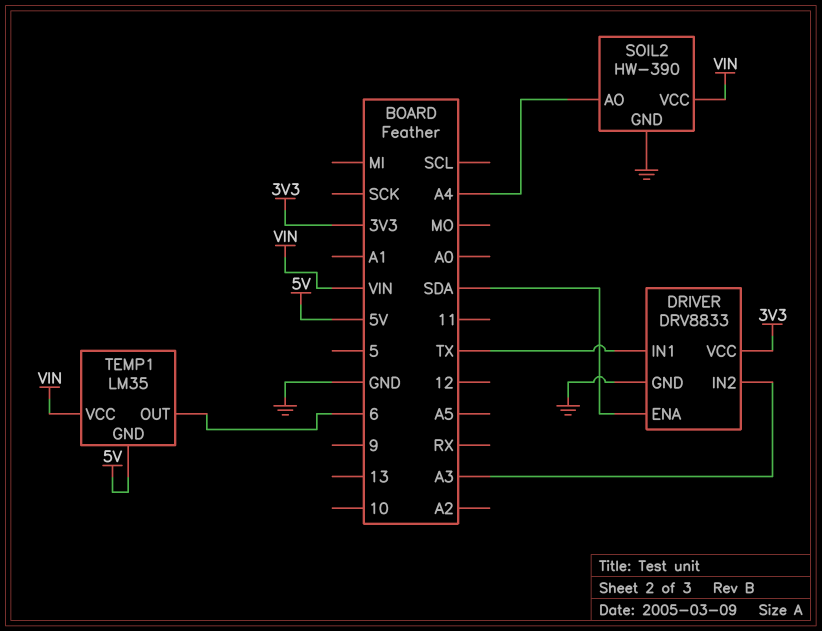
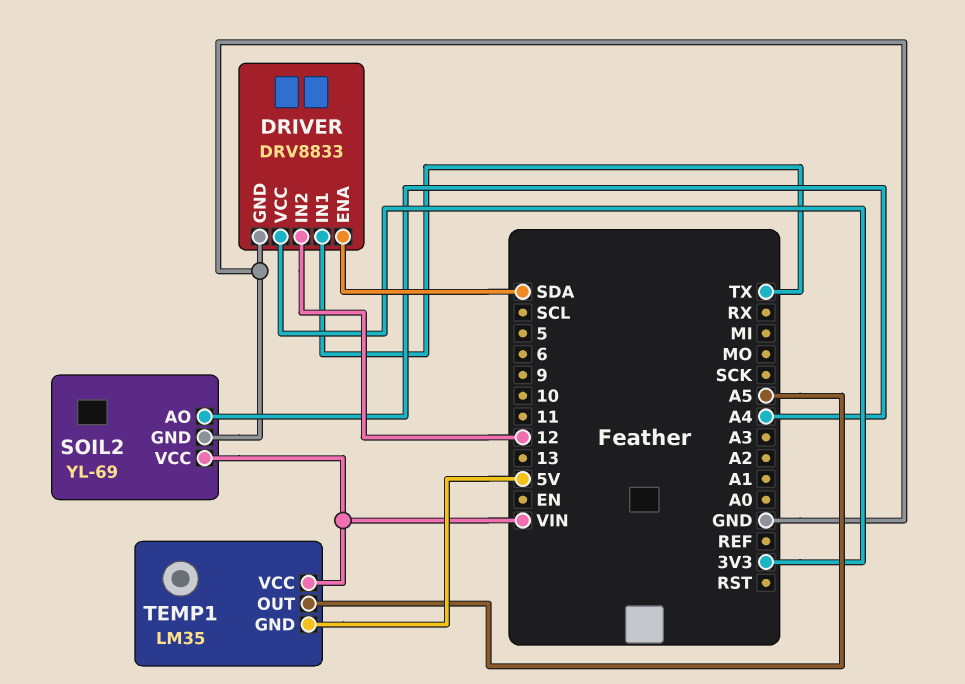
DRIVER pin IN2: A3 -> 12
SOIL2: HW-390 -> YL-69
TEMP1 pin OUT: 6 -> A5

